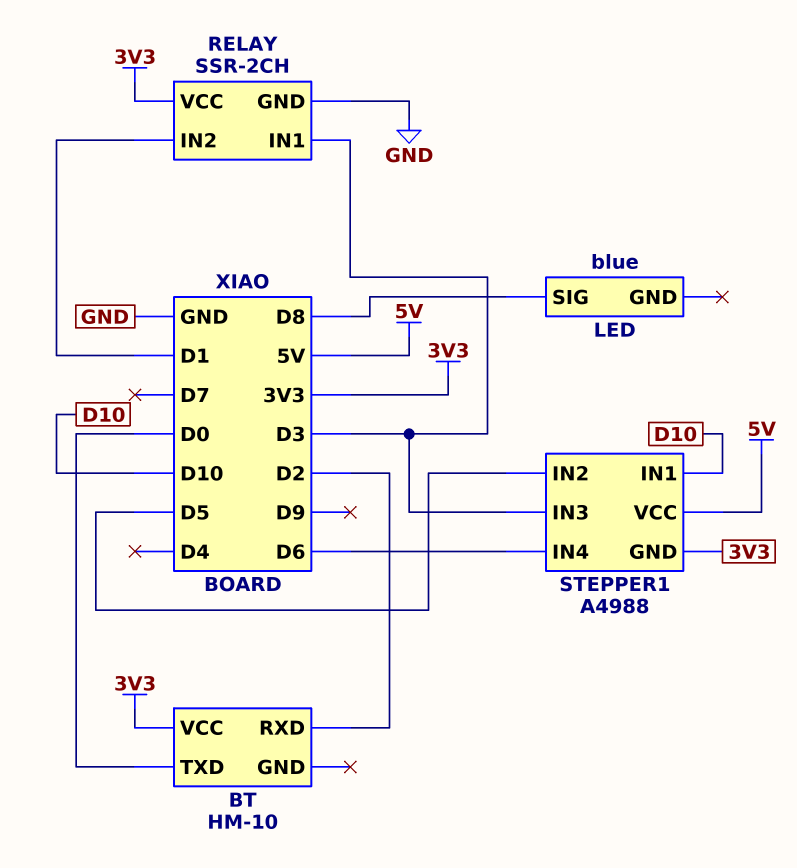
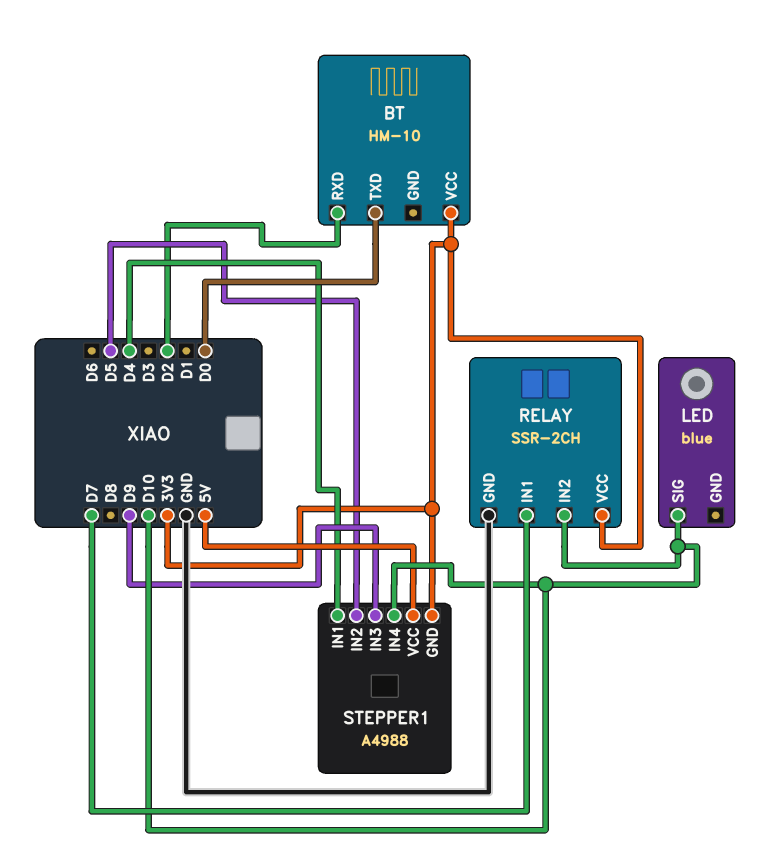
LED pin SIG: D8 -> D10
RELAY pin IN1: D3 -> D7
RELAY pin IN2: D1 -> D10
STEPPER1 pin IN1: D10 -> D4
STEPPER1 pin IN3: D3 -> D9
STEPPER1 pin IN4: D6 -> D10

